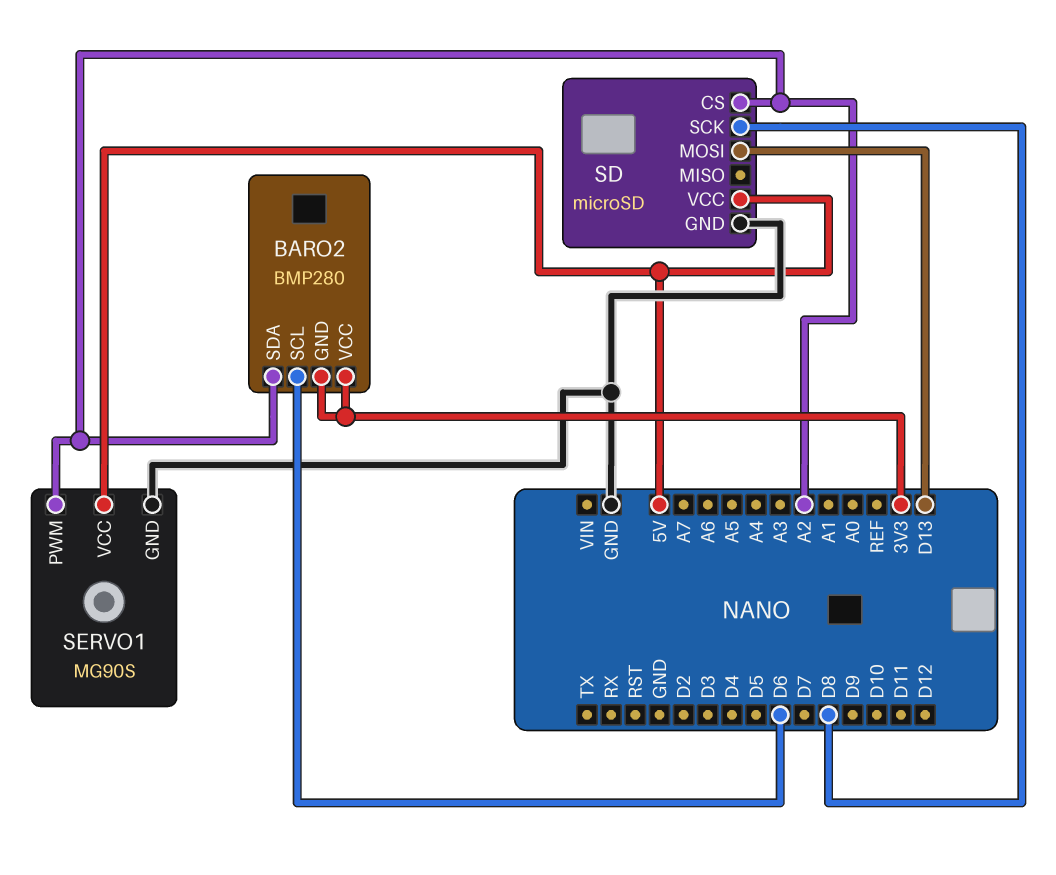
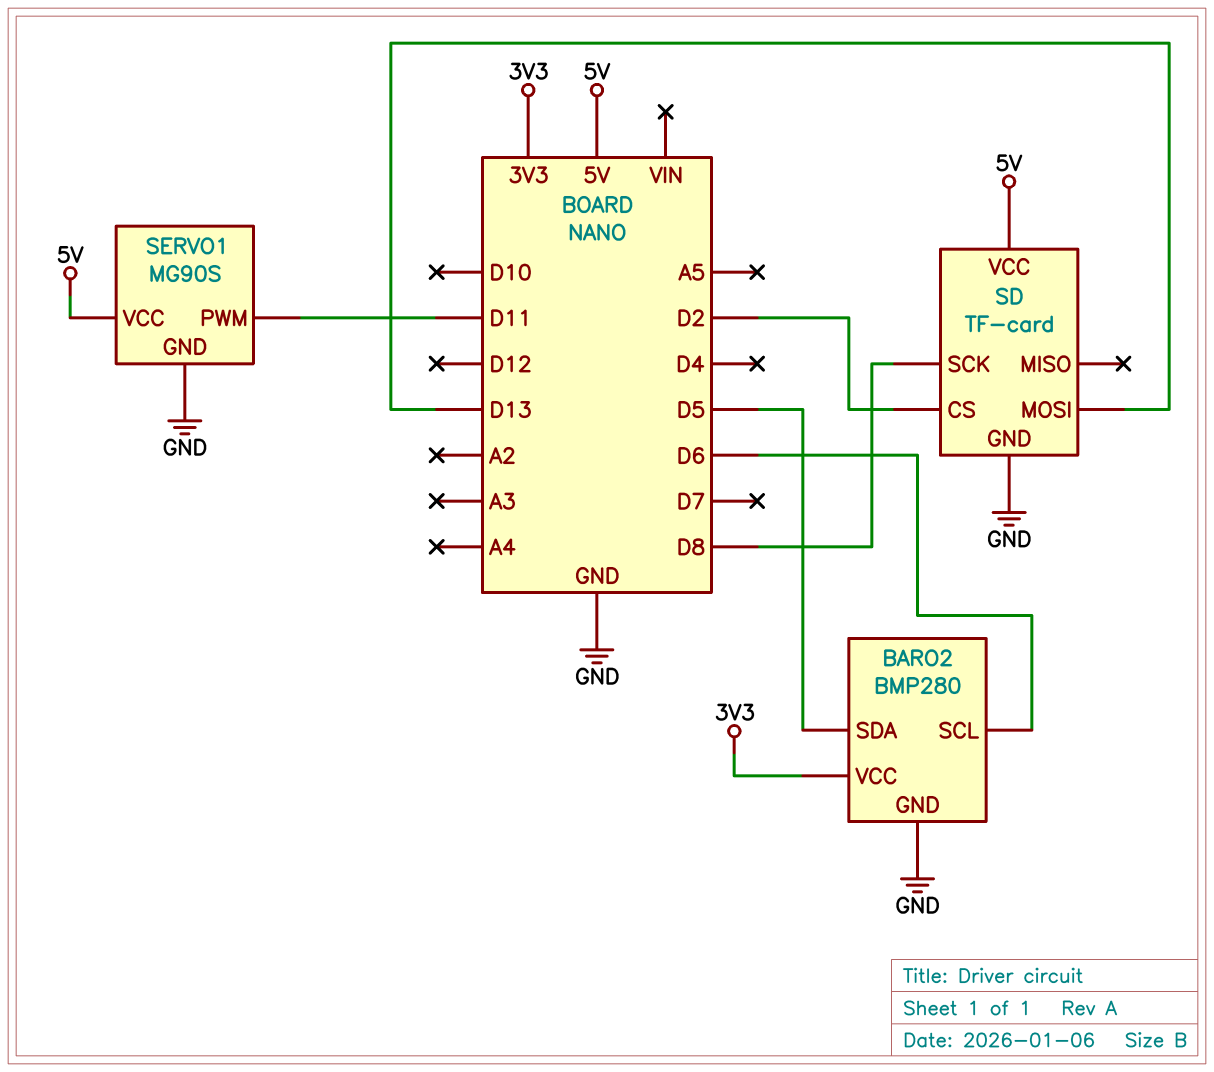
BARO2 pin GND: 3V3 -> GND
BARO2 pin SDA: A2 -> D5
SD: microSD -> TF-card
SD pin CS: A2 -> D2
SERVO1 pin PWM: A2 -> D11

